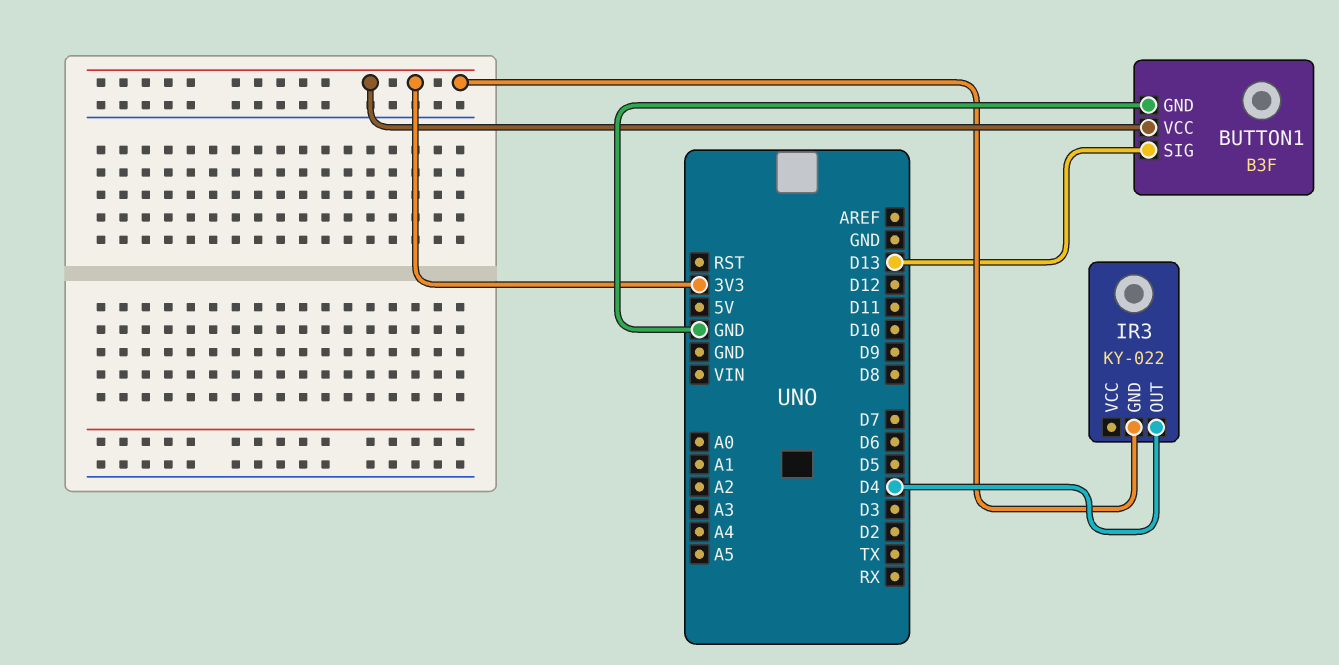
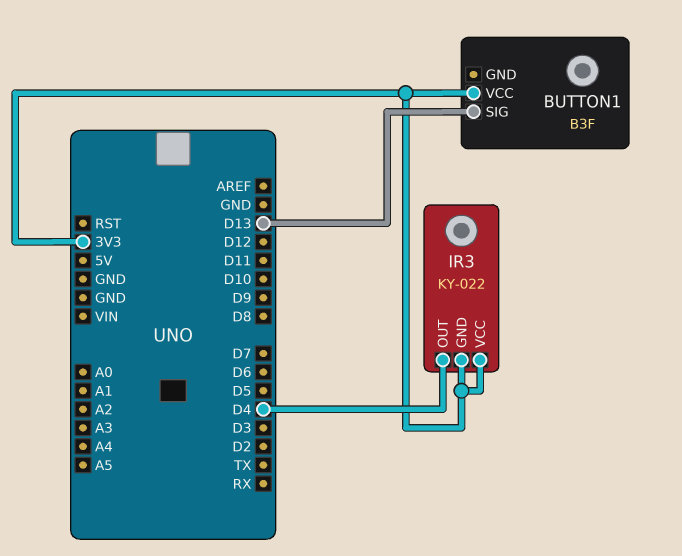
BUTTON1 pin GND: GND -> none
IR3 pin VCC: none -> 3V3

